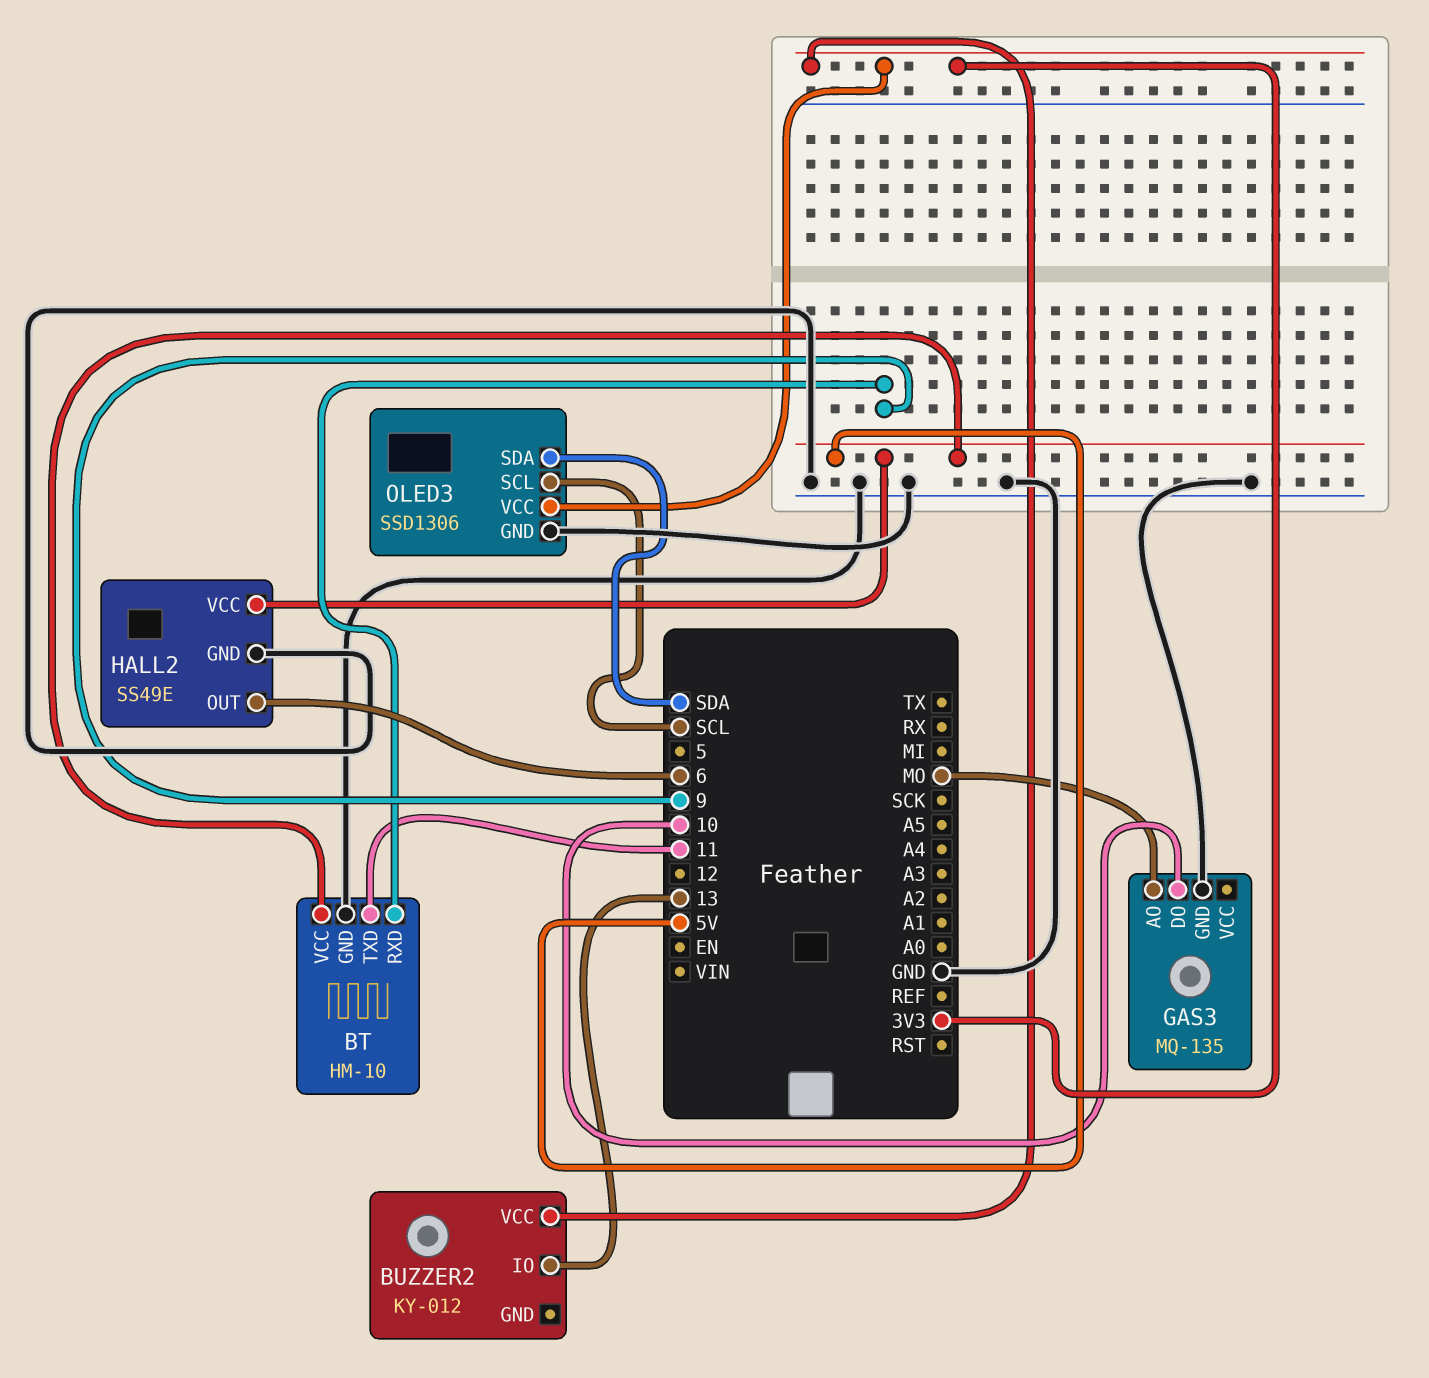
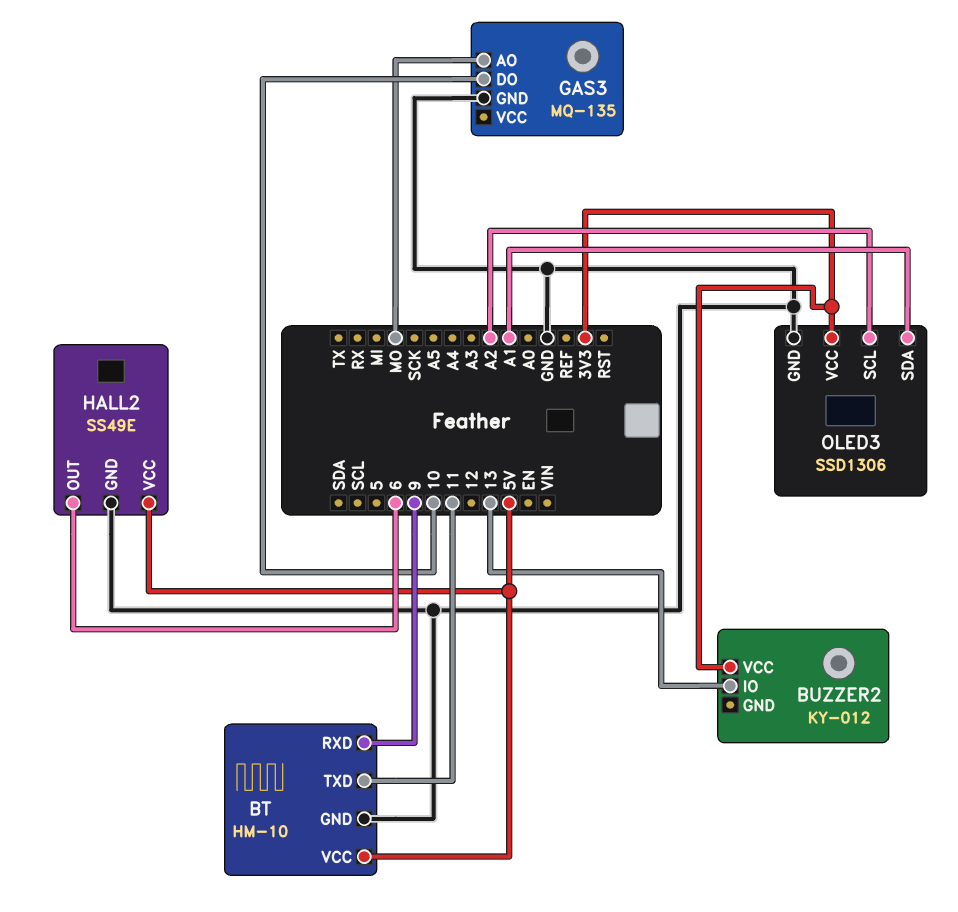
OLED3 pin SCL: SCL -> A2
OLED3 pin SDA: SDA -> A1

